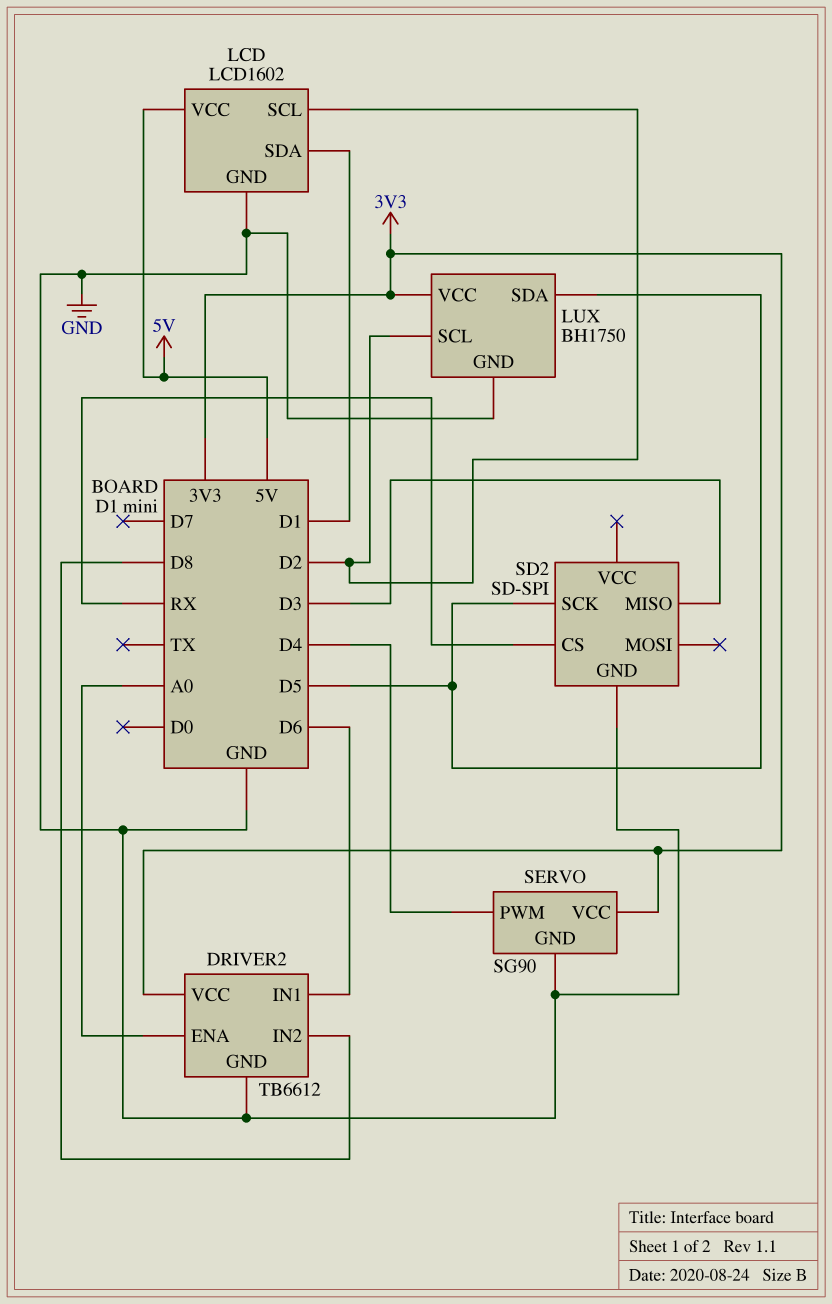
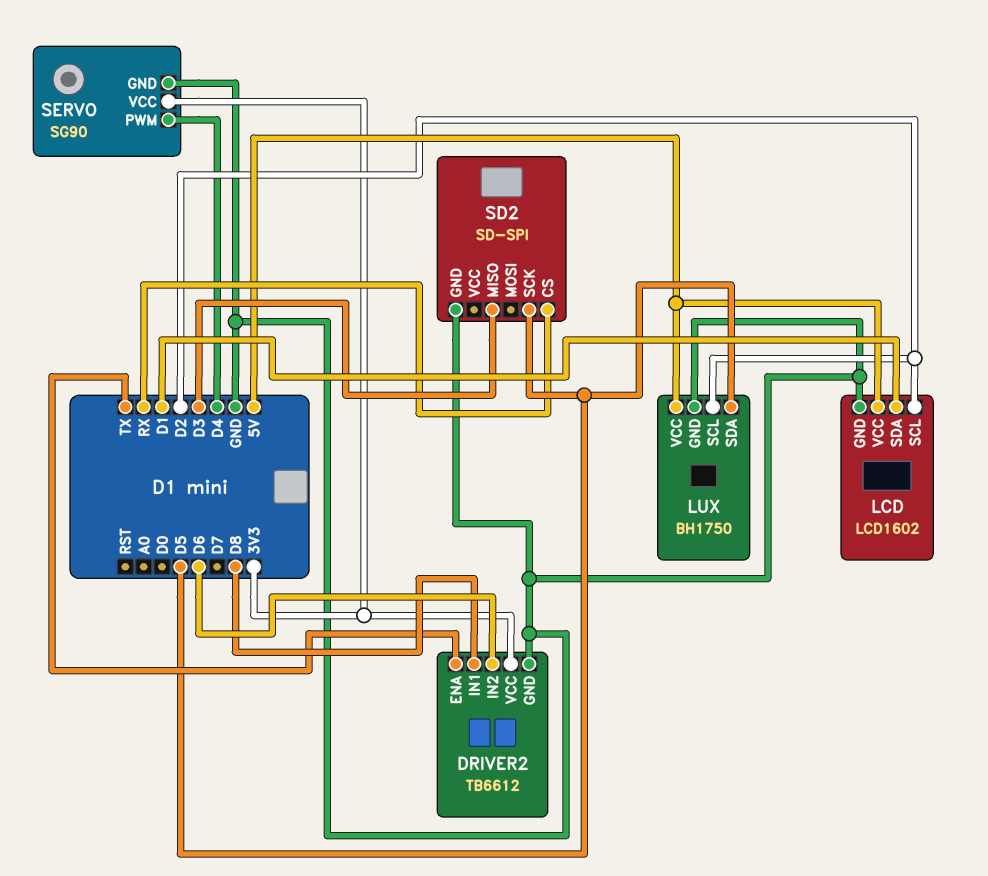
DRIVER2 pin ENA: A0 -> TX
DRIVER2 pin IN1: D6 -> D8
DRIVER2 pin IN2: D8 -> D6
LUX pin VCC: 3V3 -> 5V

